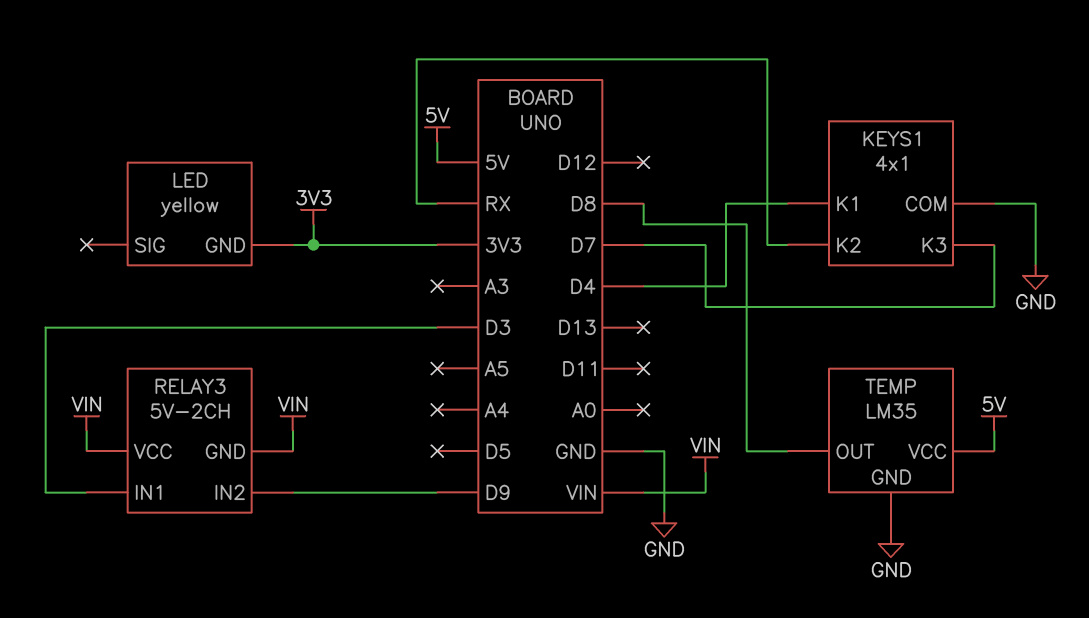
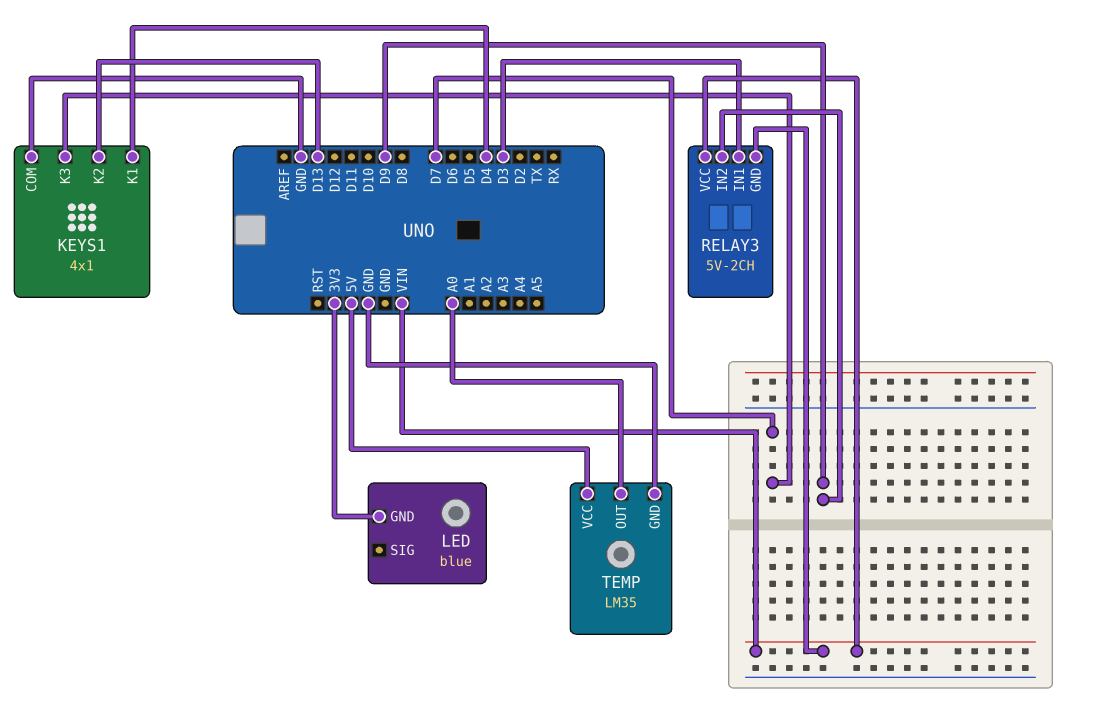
KEYS1 pin K2: RX -> D13
LED: yellow -> blue
TEMP pin OUT: D8 -> A0

